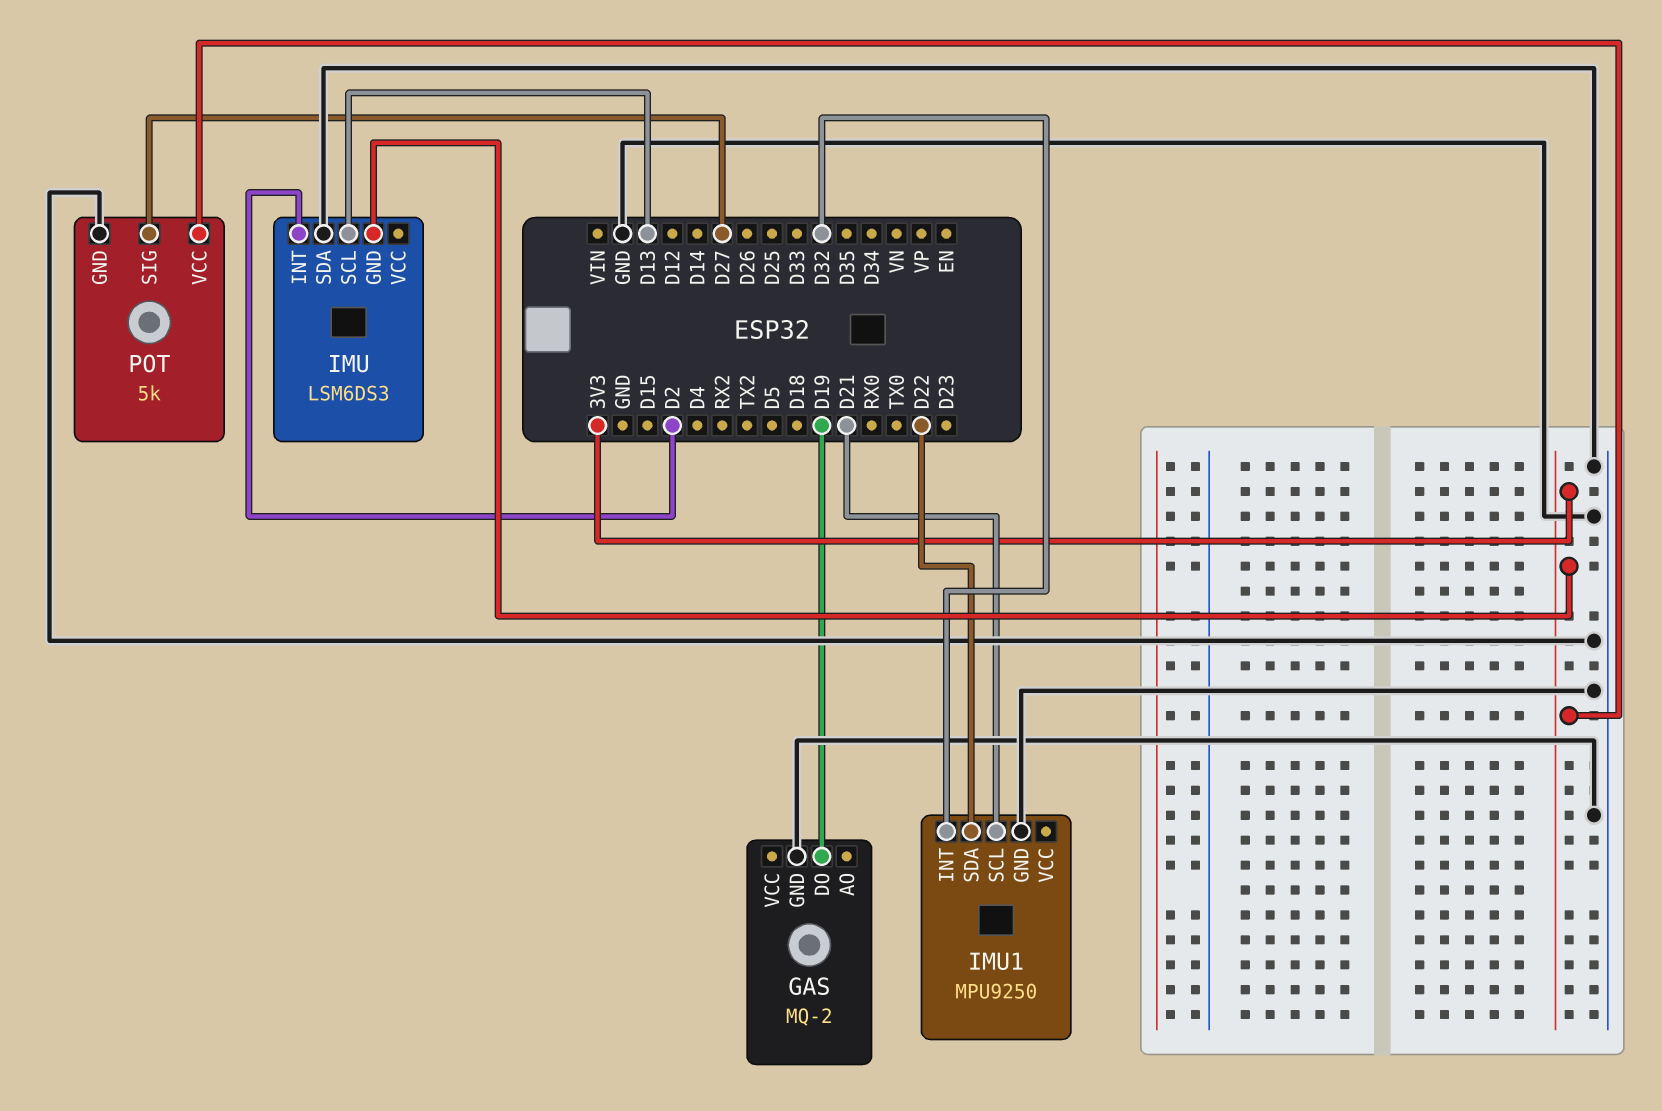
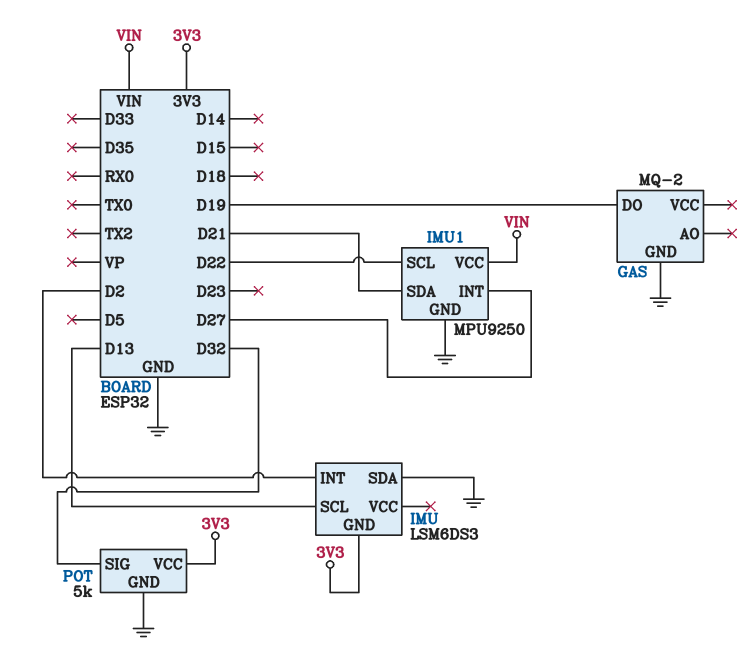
IMU1 pin INT: D32 -> D27
IMU1 pin SCL: D21 -> D22
IMU1 pin SDA: D22 -> D21
IMU1 pin VCC: none -> VIN
POT pin SIG: D27 -> D32

